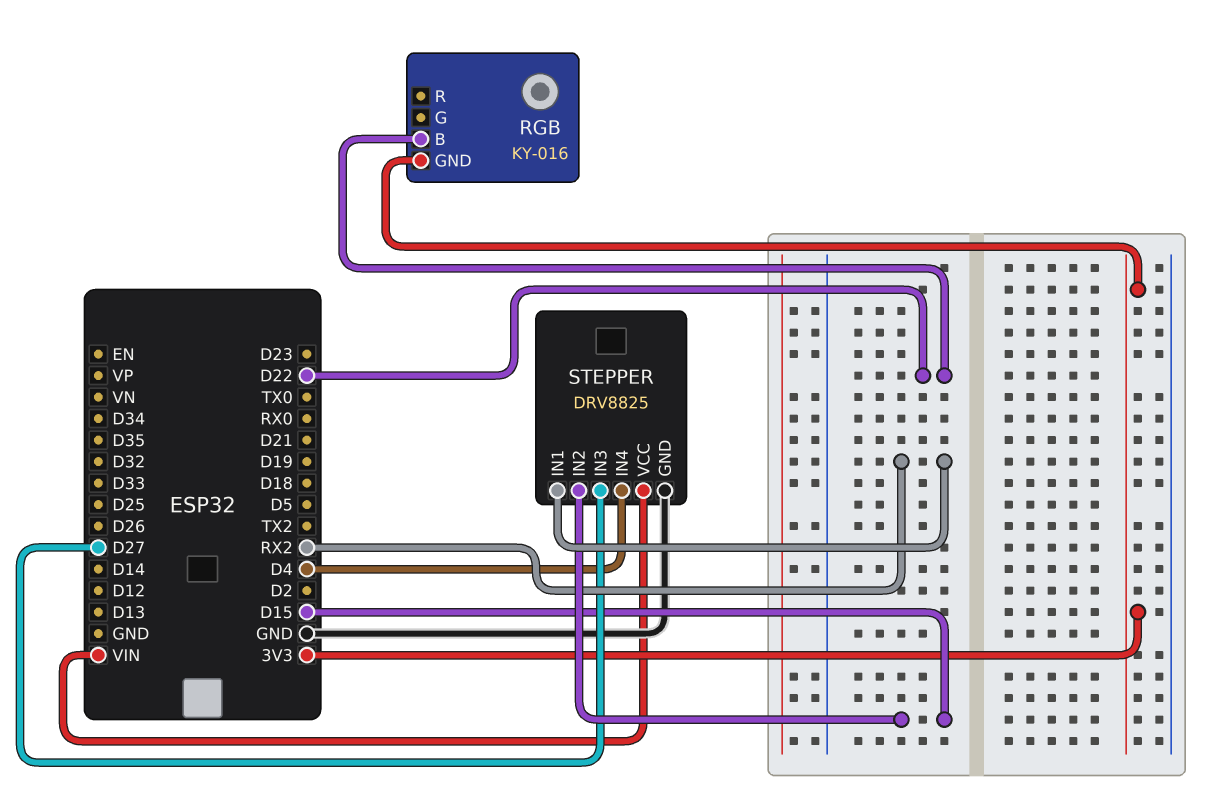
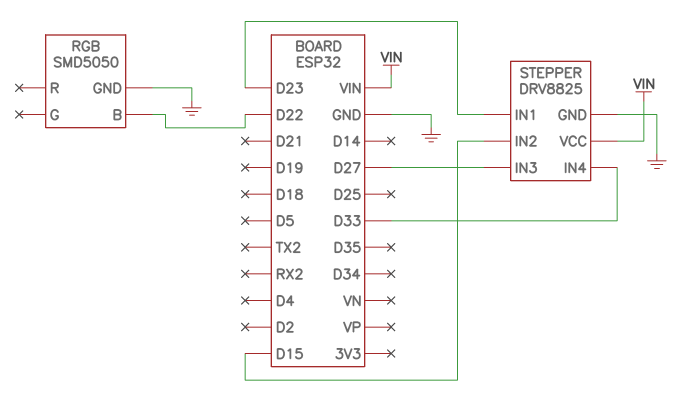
RGB: KY-016 -> SMD5050
RGB pin GND: 3V3 -> GND
STEPPER pin IN1: RX2 -> D23
STEPPER pin IN4: D4 -> D33

